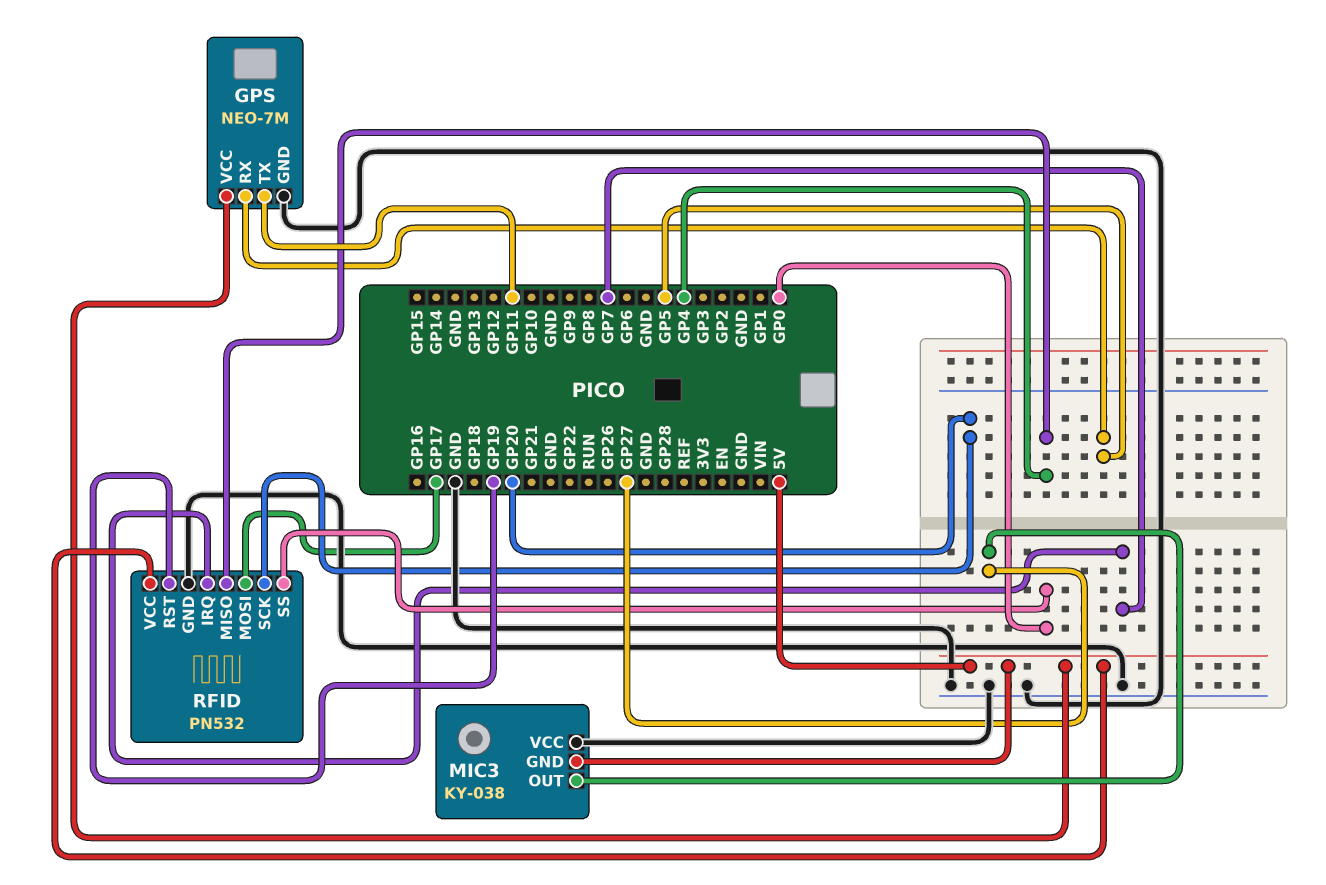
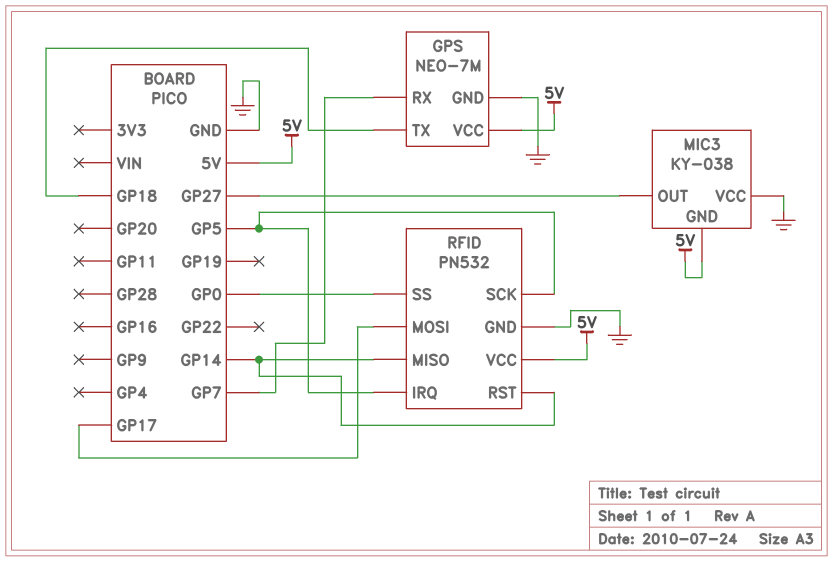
GPS pin RX: GP5 -> GP7
GPS pin TX: GP11 -> GP18
RFID pin IRQ: GP7 -> GP5
RFID pin MISO: GP4 -> GP14
RFID pin RST: GP19 -> GP14
RFID pin SCK: GP20 -> GP5

